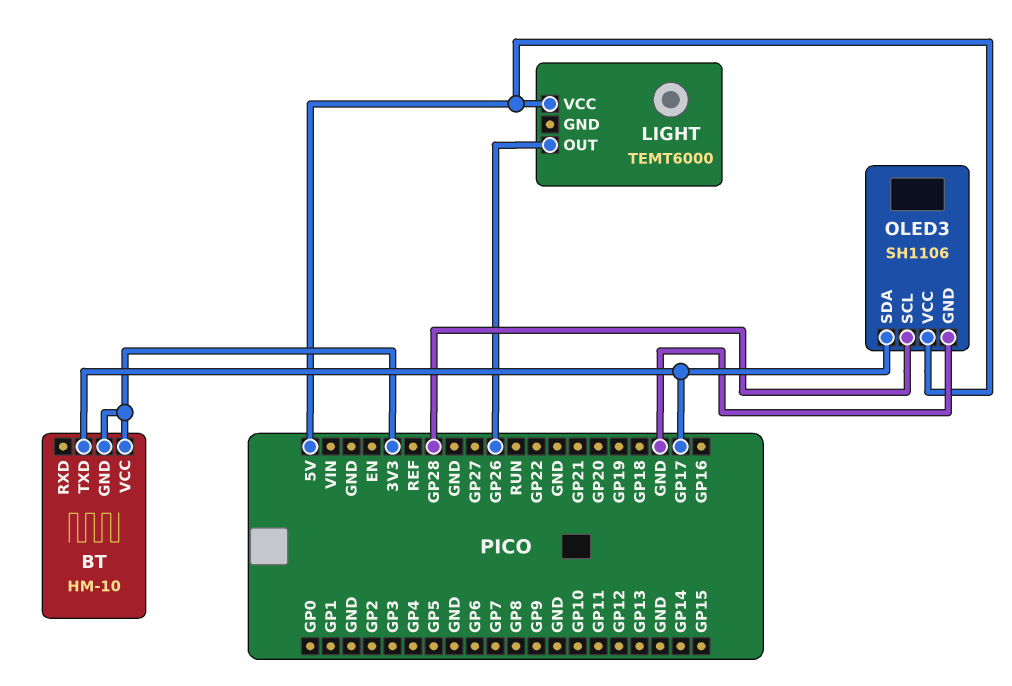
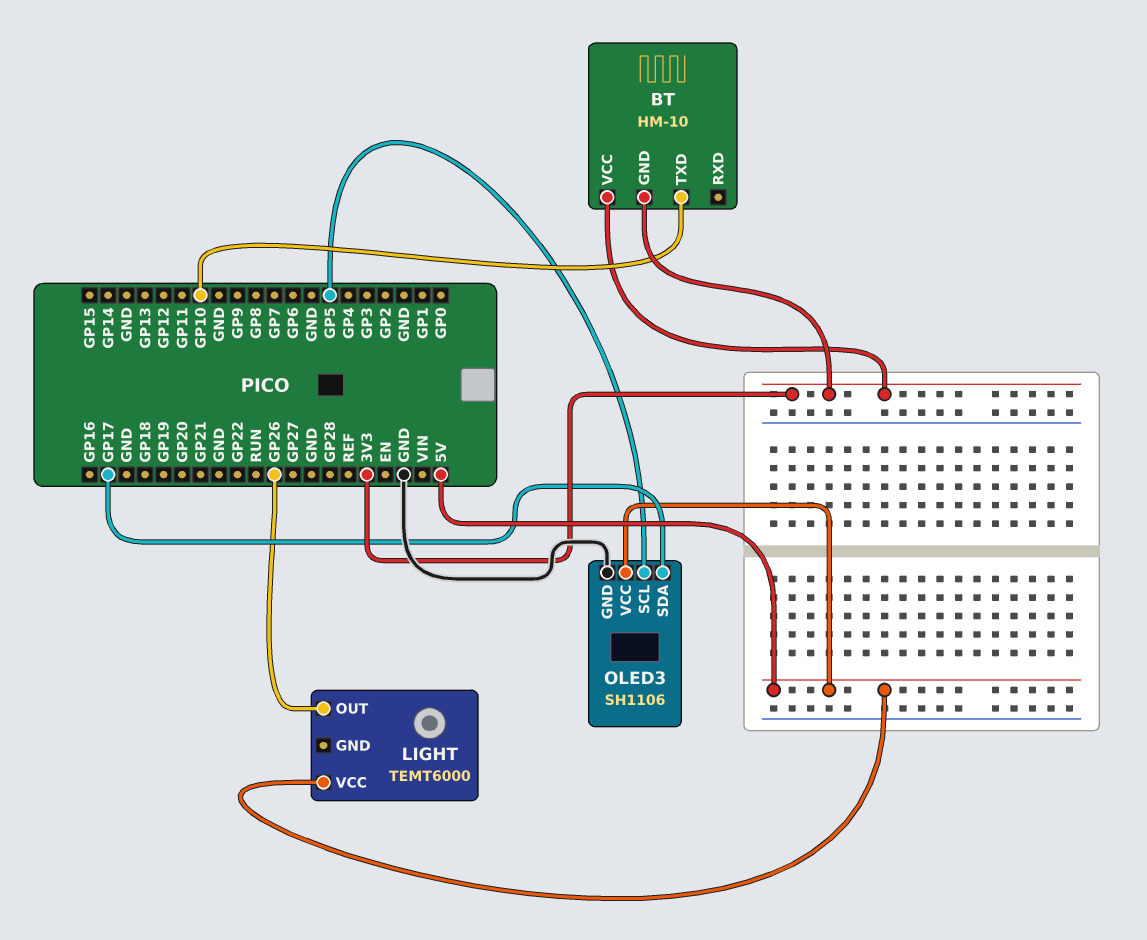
BT pin TXD: GP17 -> GP10
OLED3 pin SCL: GP28 -> GP5

